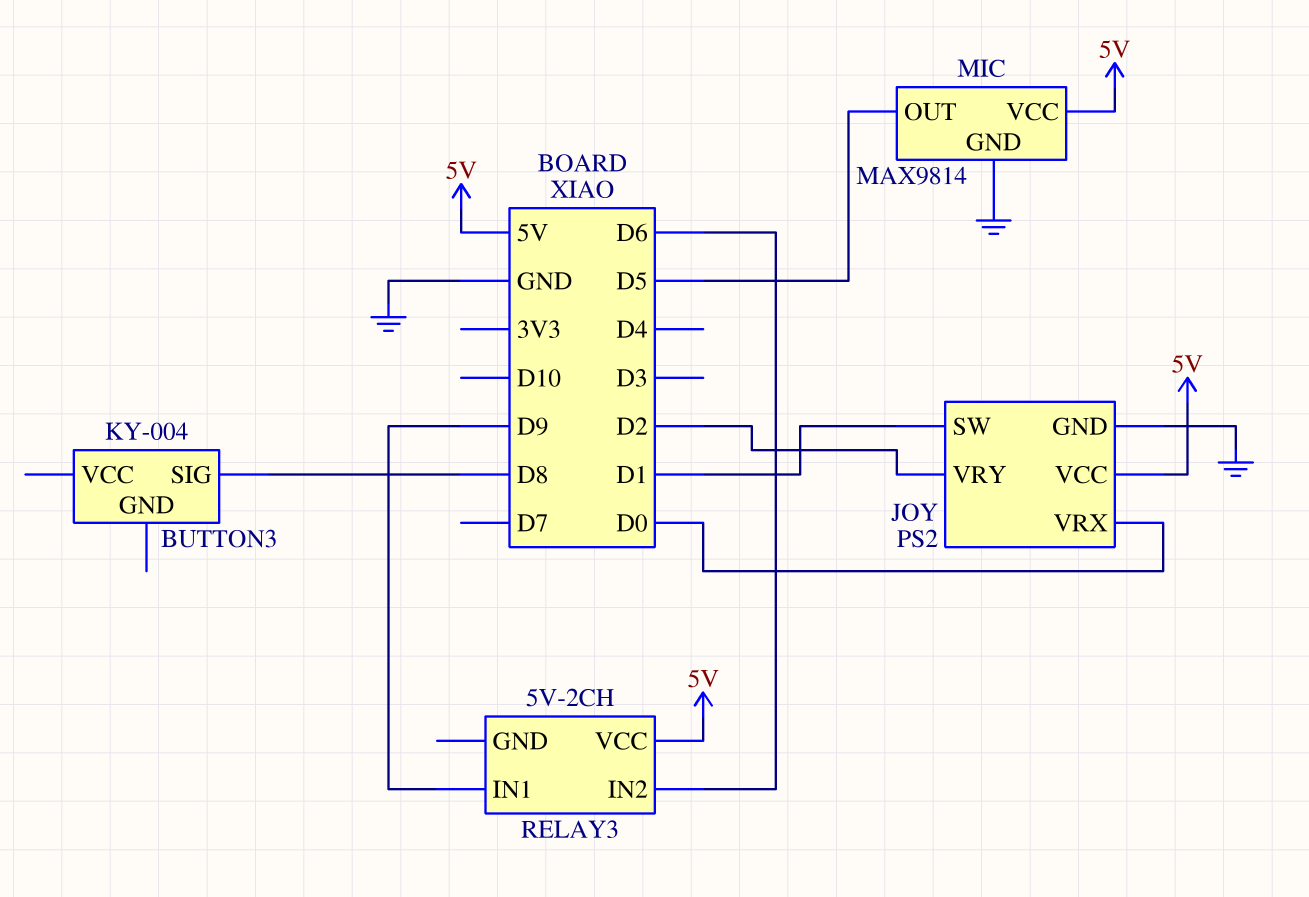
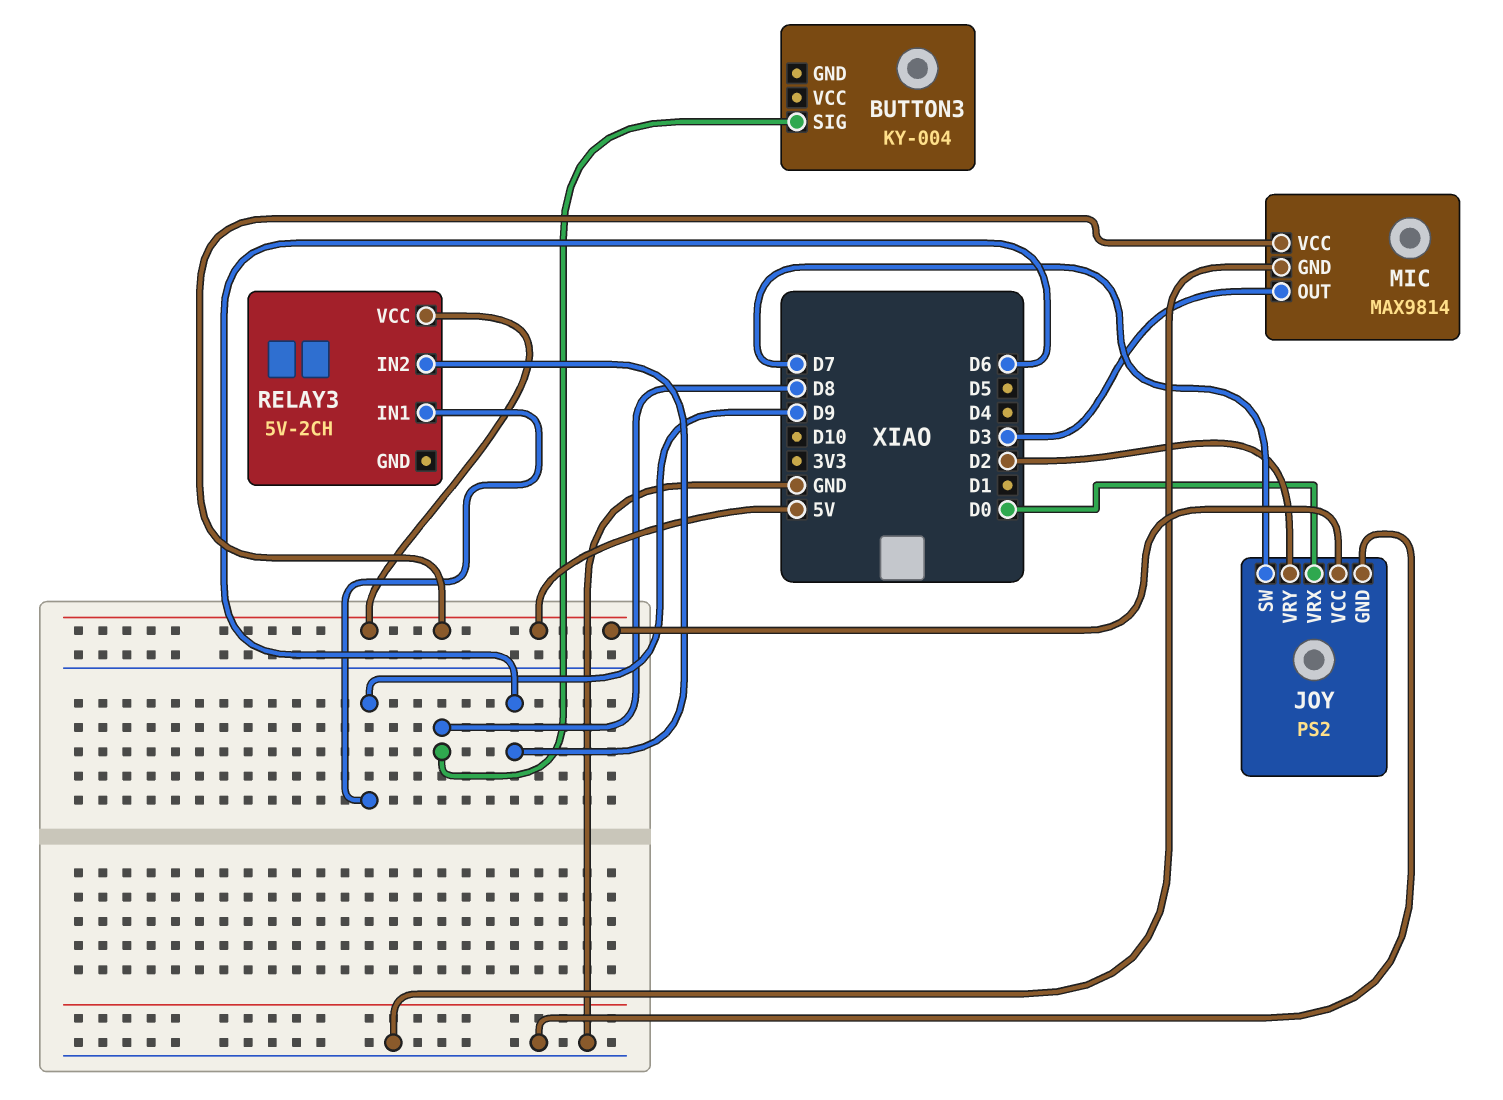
JOY pin SW: D1 -> D7
MIC pin OUT: D5 -> D3

